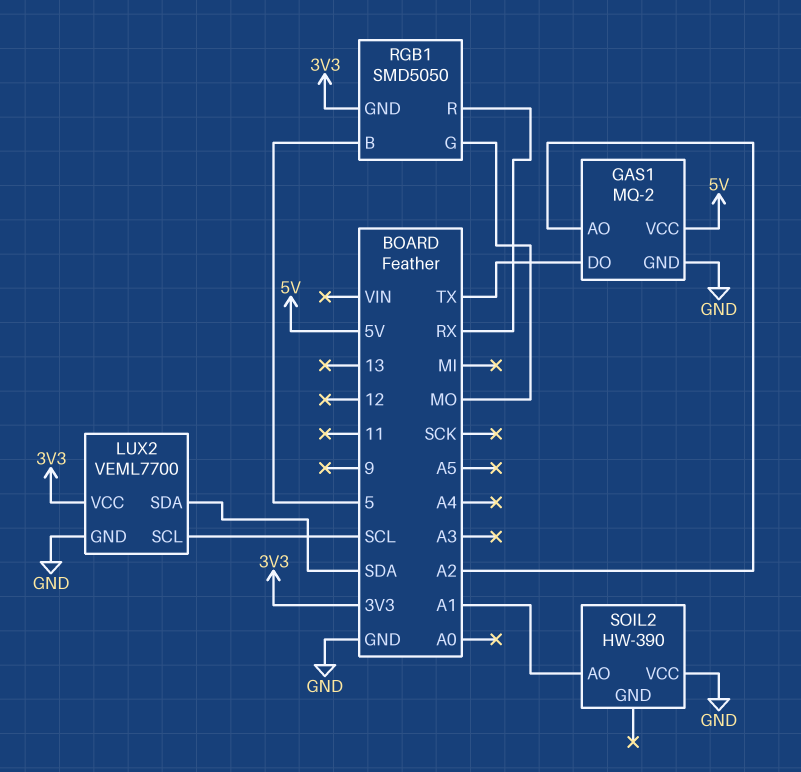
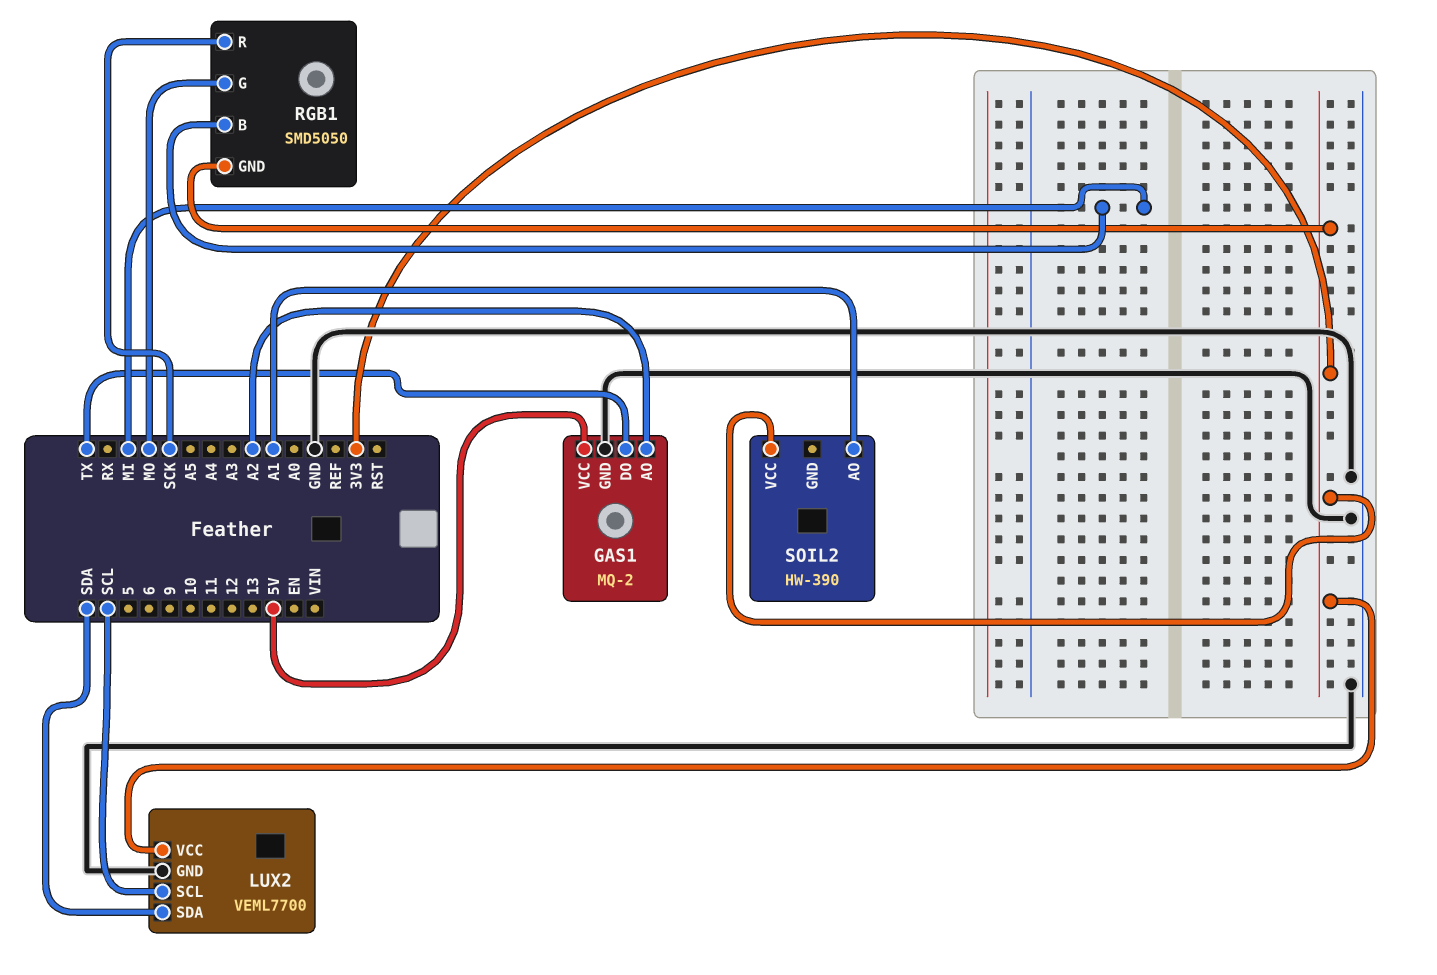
RGB1 pin B: 5 -> MI
RGB1 pin R: RX -> SCK
SOIL2 pin VCC: GND -> 3V3

